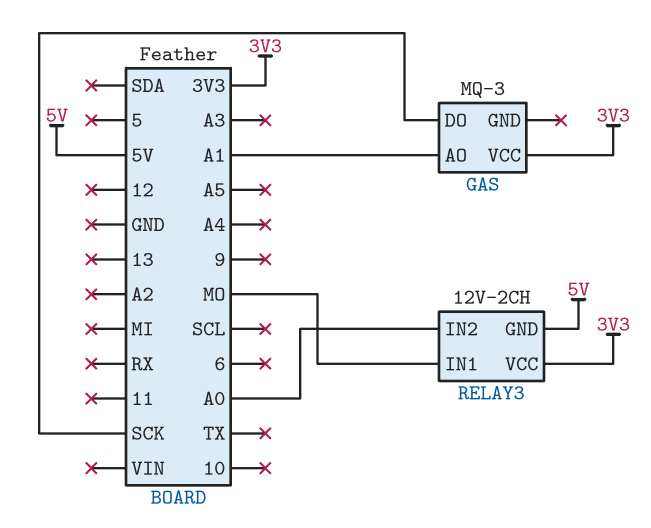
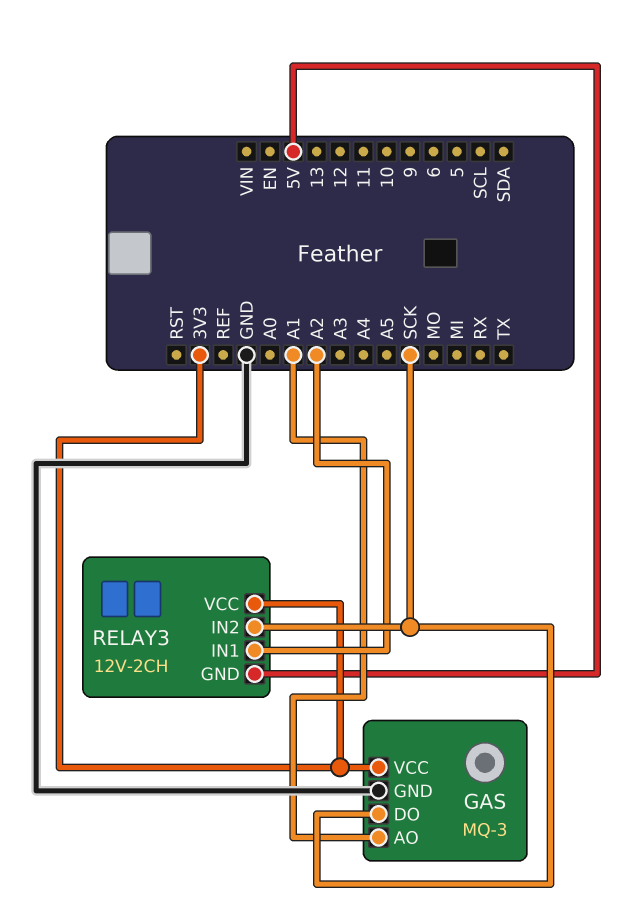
GAS pin GND: none -> GND
RELAY3 pin IN1: MO -> A2
RELAY3 pin IN2: A0 -> SCK

